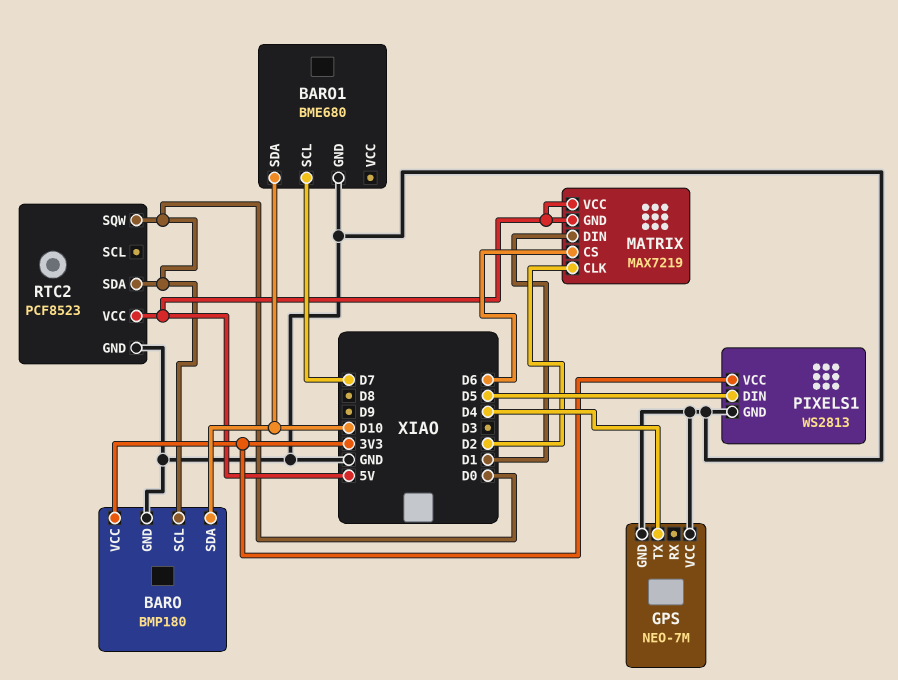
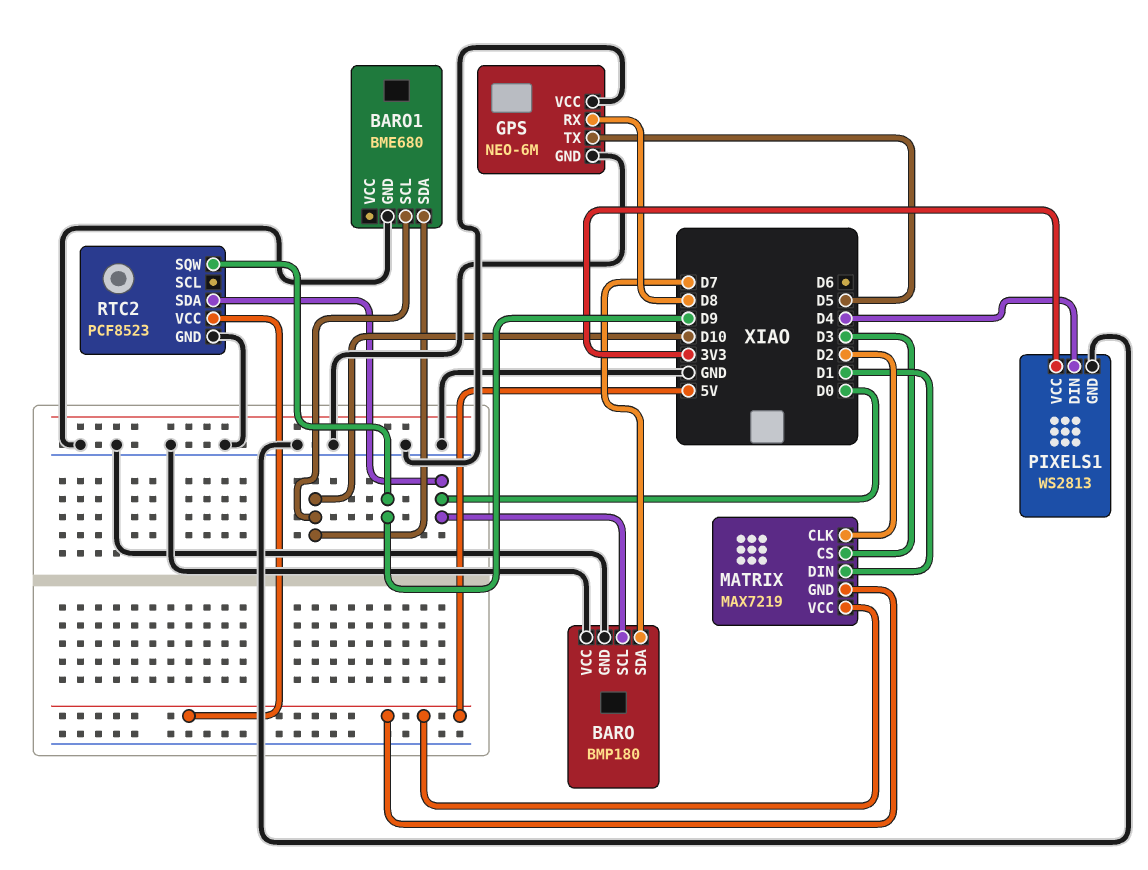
BARO pin SDA: D10 -> D7
BARO pin VCC: 3V3 -> GND
BARO1 pin SCL: D7 -> D10
GPS: NEO-7M -> NEO-6M
GPS pin RX: none -> D8
GPS pin TX: D4 -> D5
MATRIX pin CS: D6 -> D3
PIXELS1 pin DIN: D5 -> D4
RTC2 pin SQW: D0 -> D9

